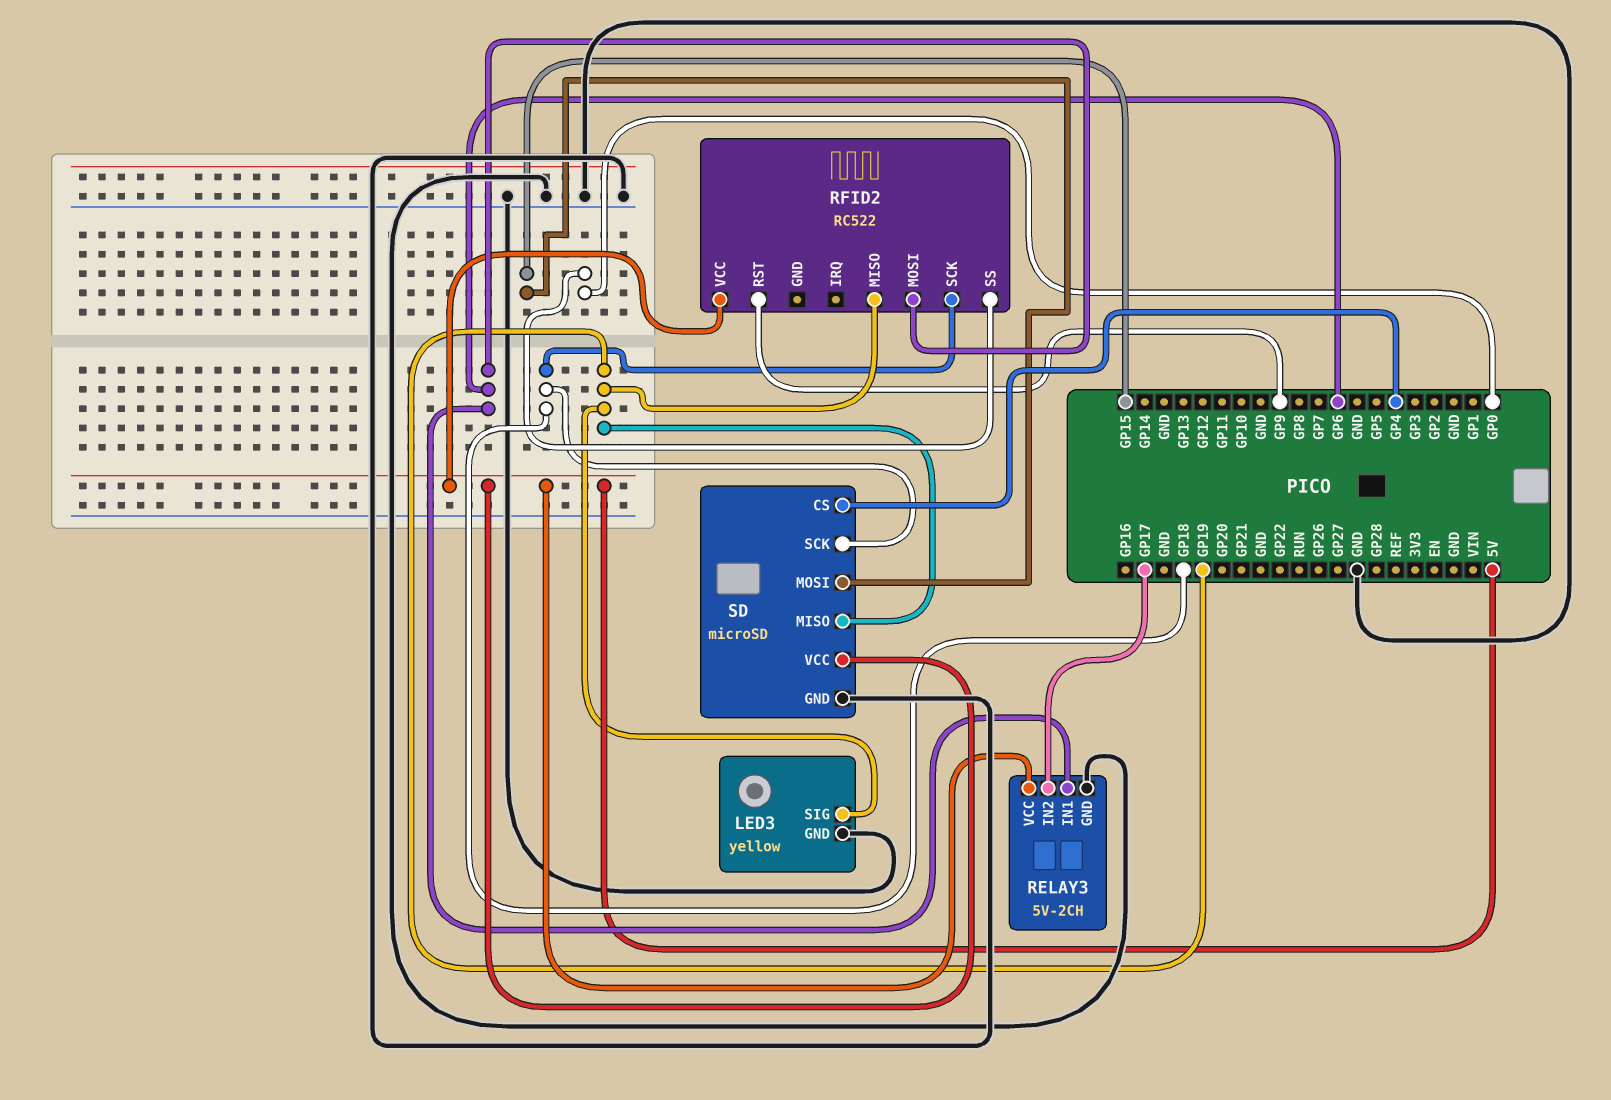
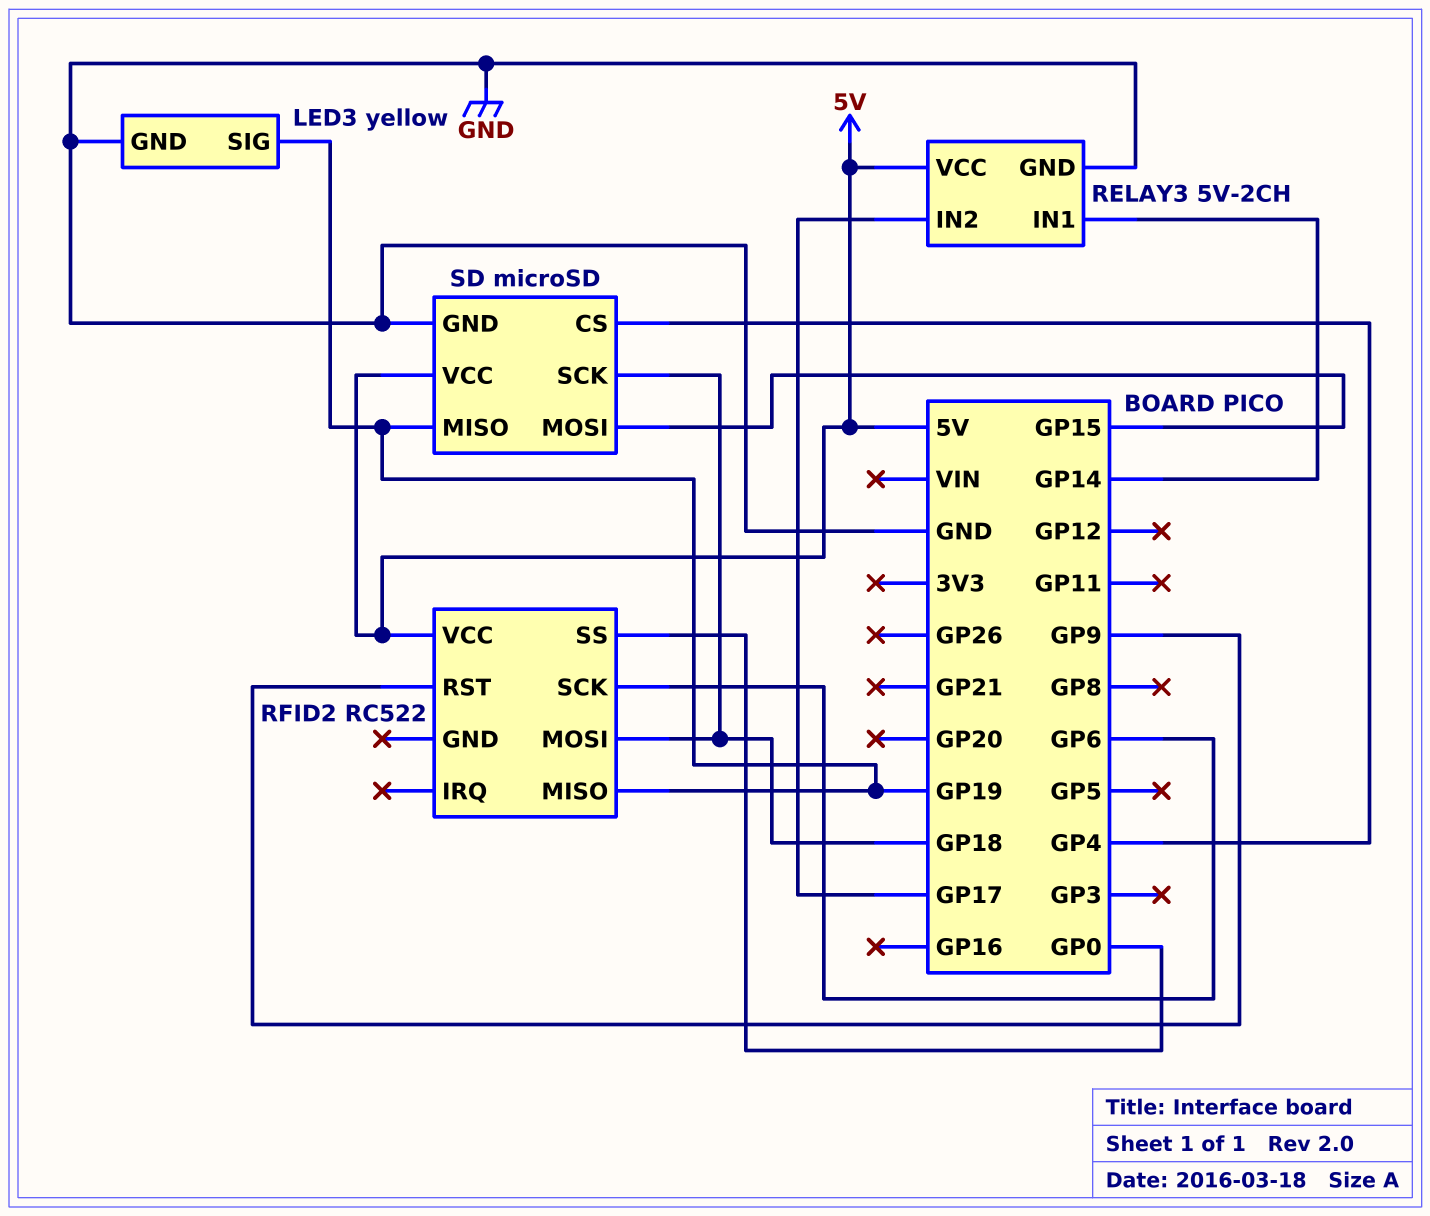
RELAY3 pin IN1: GP6 -> GP14
RFID2 pin MOSI: GP6 -> GP18
RFID2 pin SCK: GP18 -> GP6

